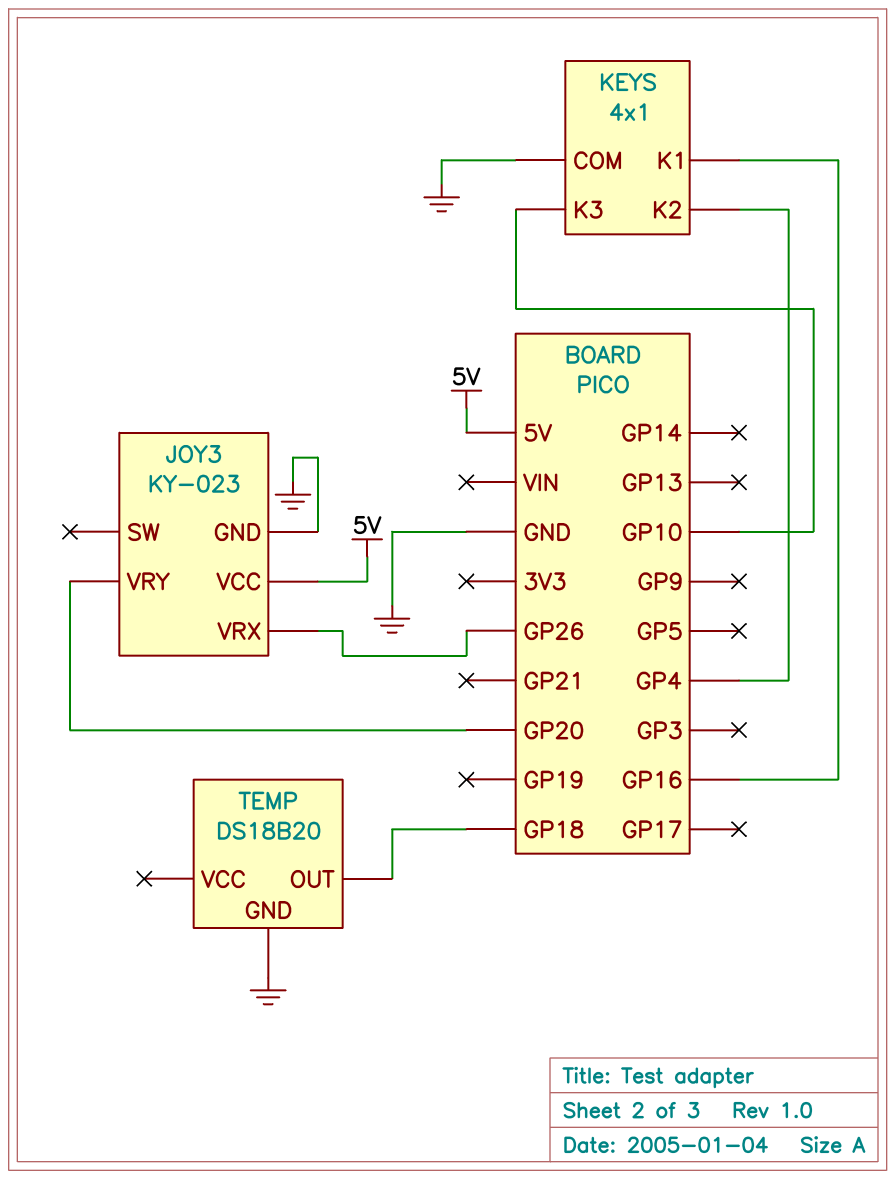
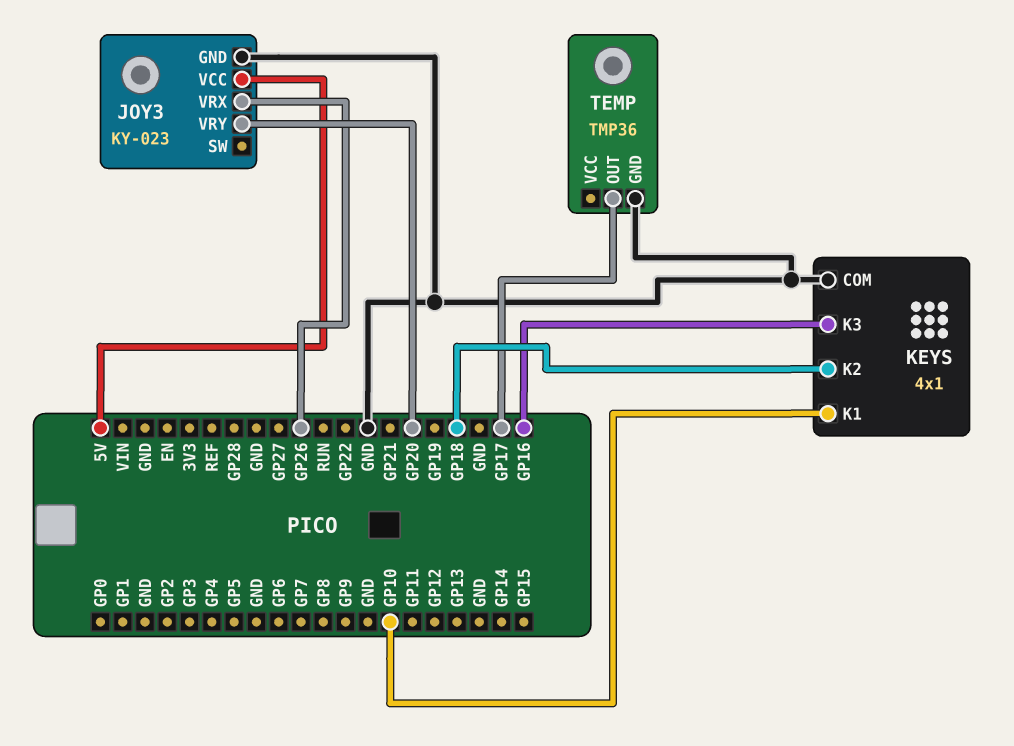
KEYS pin K1: GP16 -> GP10
KEYS pin K2: GP4 -> GP18
KEYS pin K3: GP10 -> GP16
TEMP: DS18B20 -> TMP36
TEMP pin OUT: GP18 -> GP17

